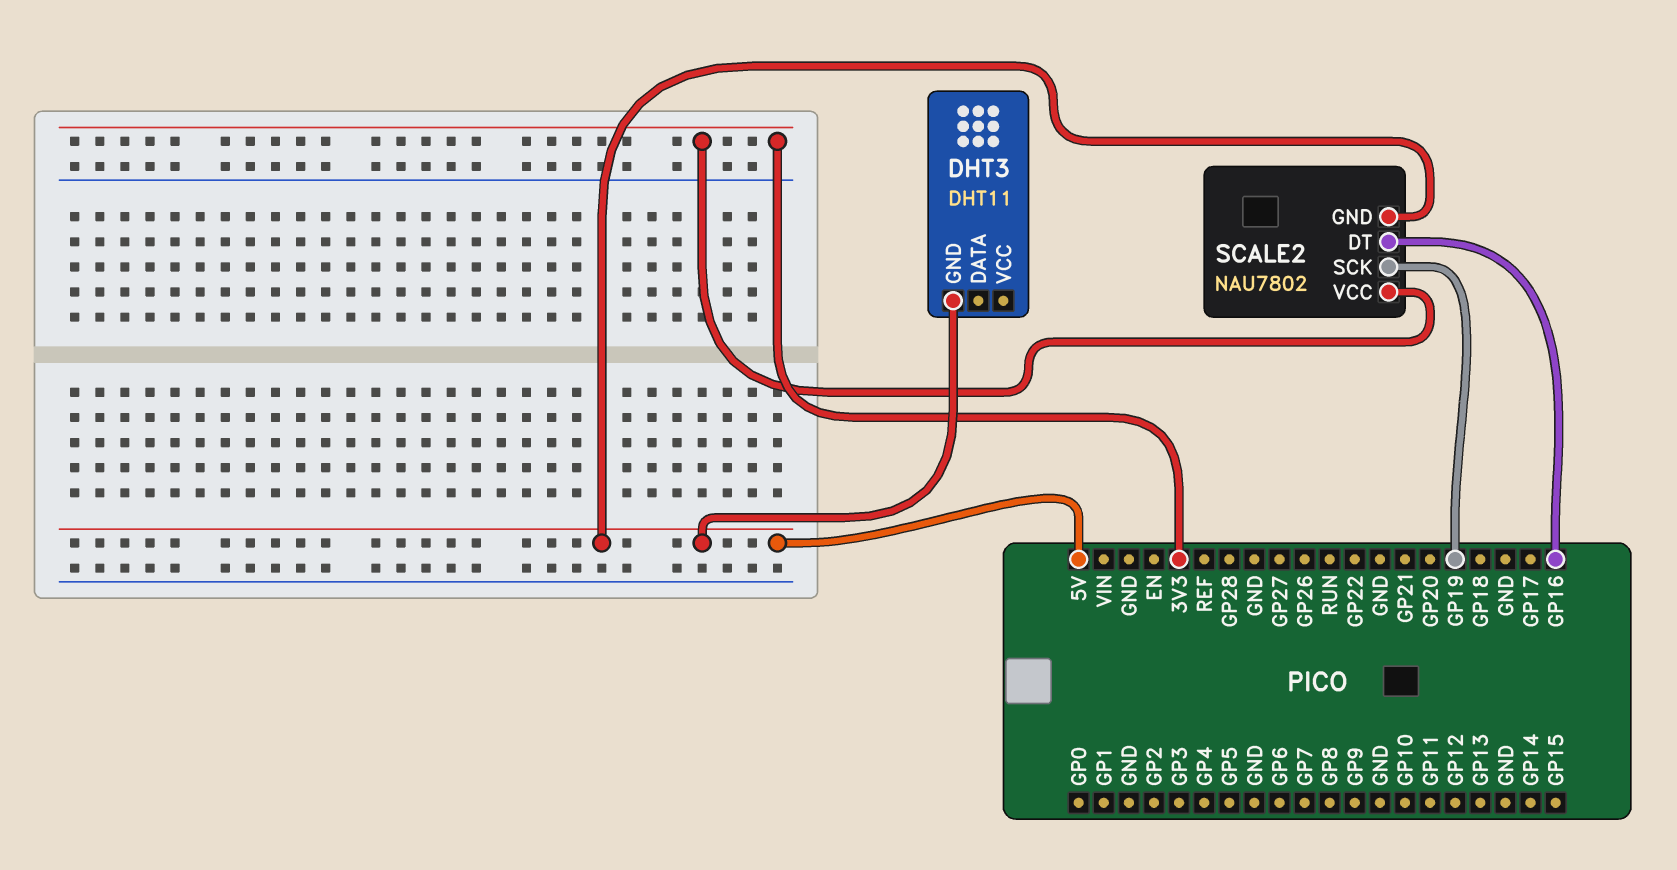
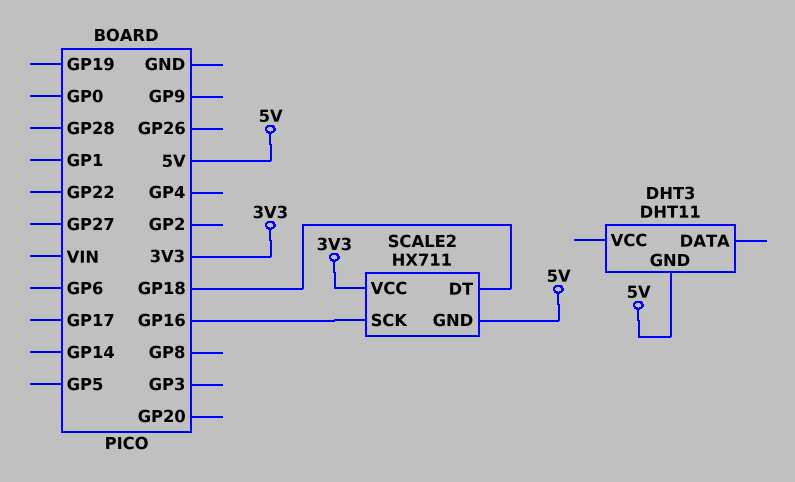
SCALE2: NAU7802 -> HX711
SCALE2 pin DT: GP16 -> GP18
SCALE2 pin SCK: GP19 -> GP16

